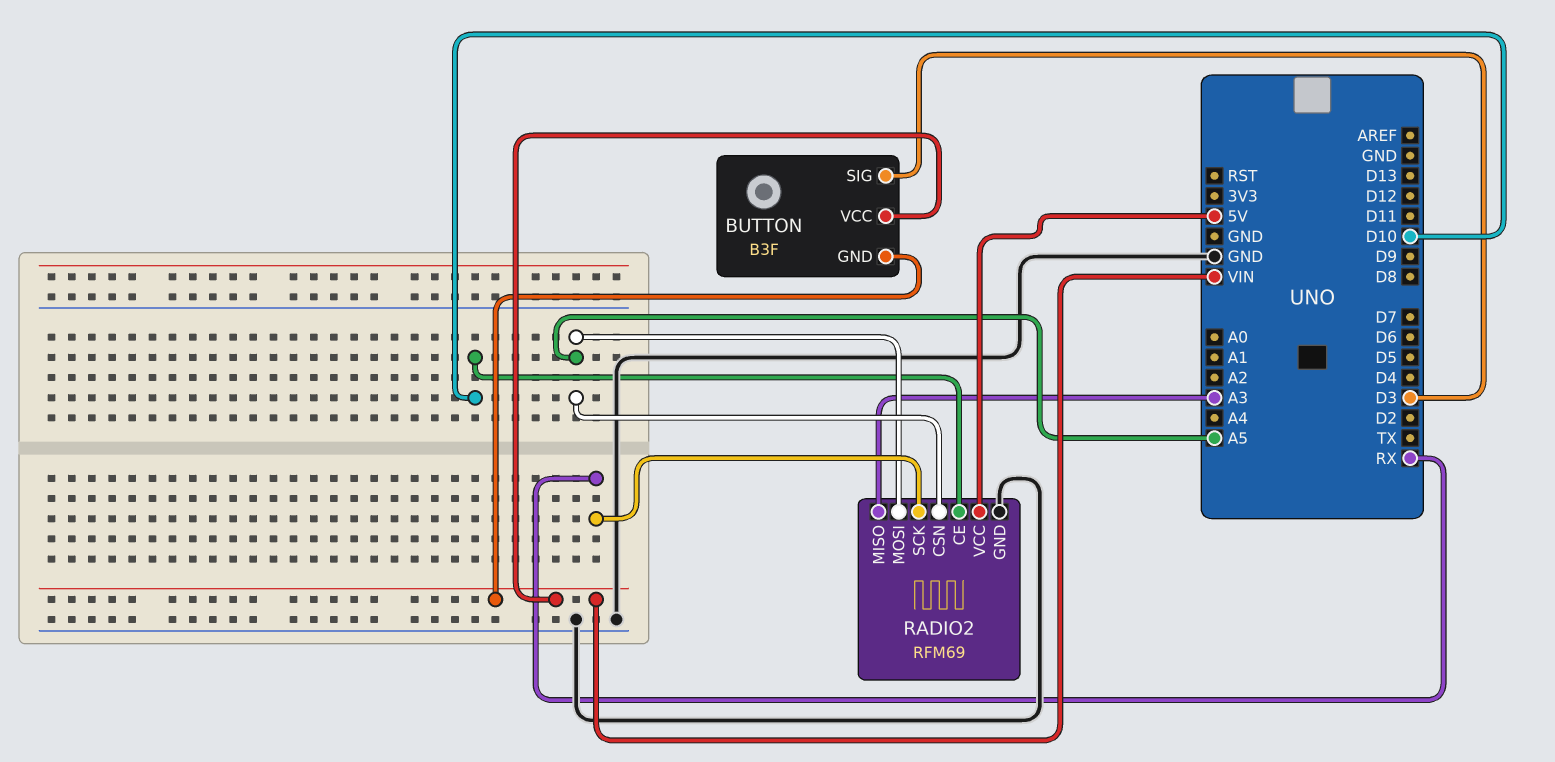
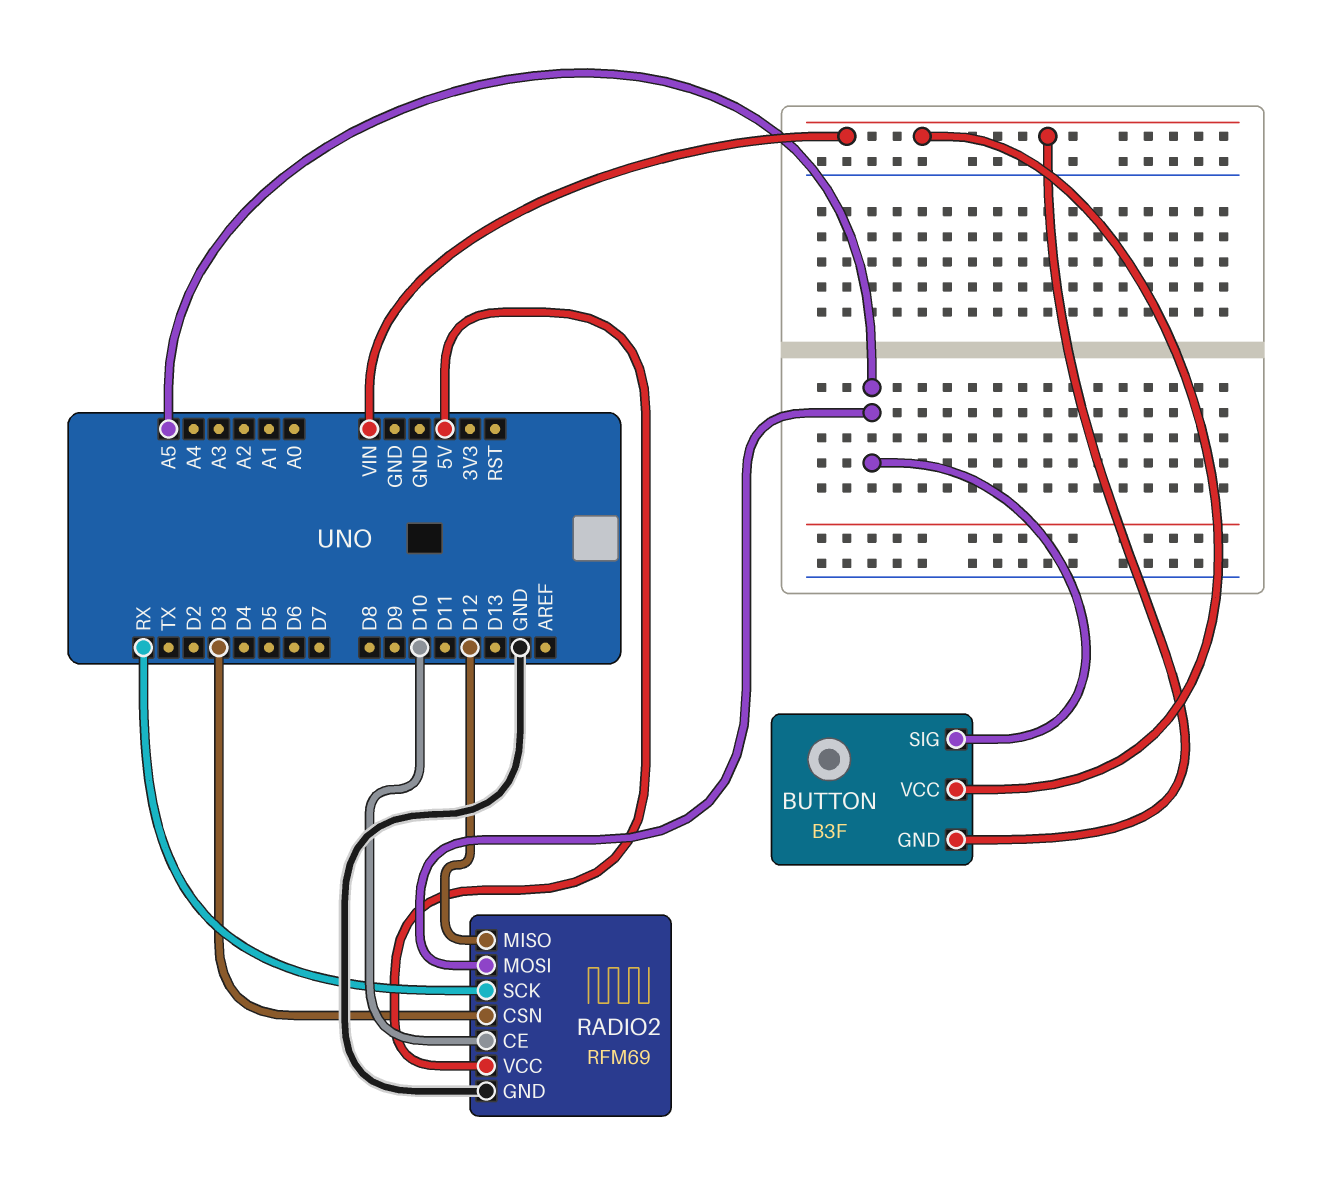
BUTTON pin SIG: D3 -> A5
RADIO2 pin CSN: A5 -> D3
RADIO2 pin MISO: A3 -> D12

